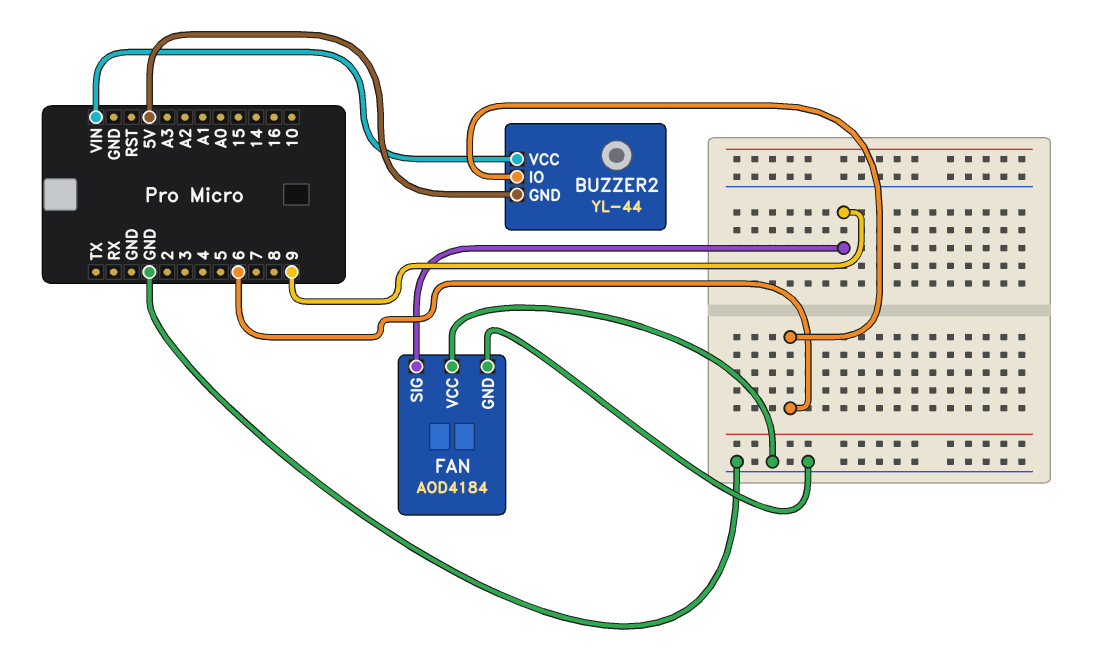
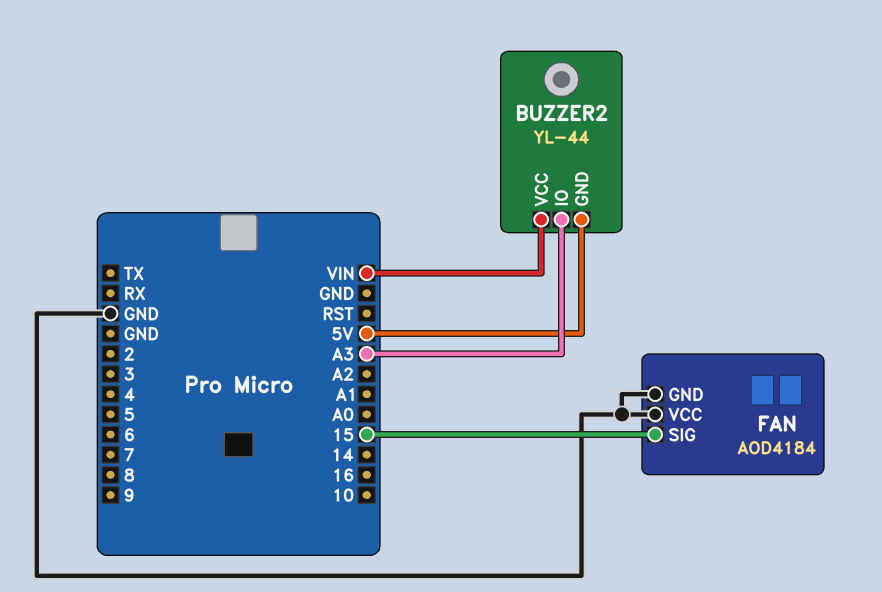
BUZZER2 pin IO: 6 -> A3
FAN pin SIG: 9 -> 15

